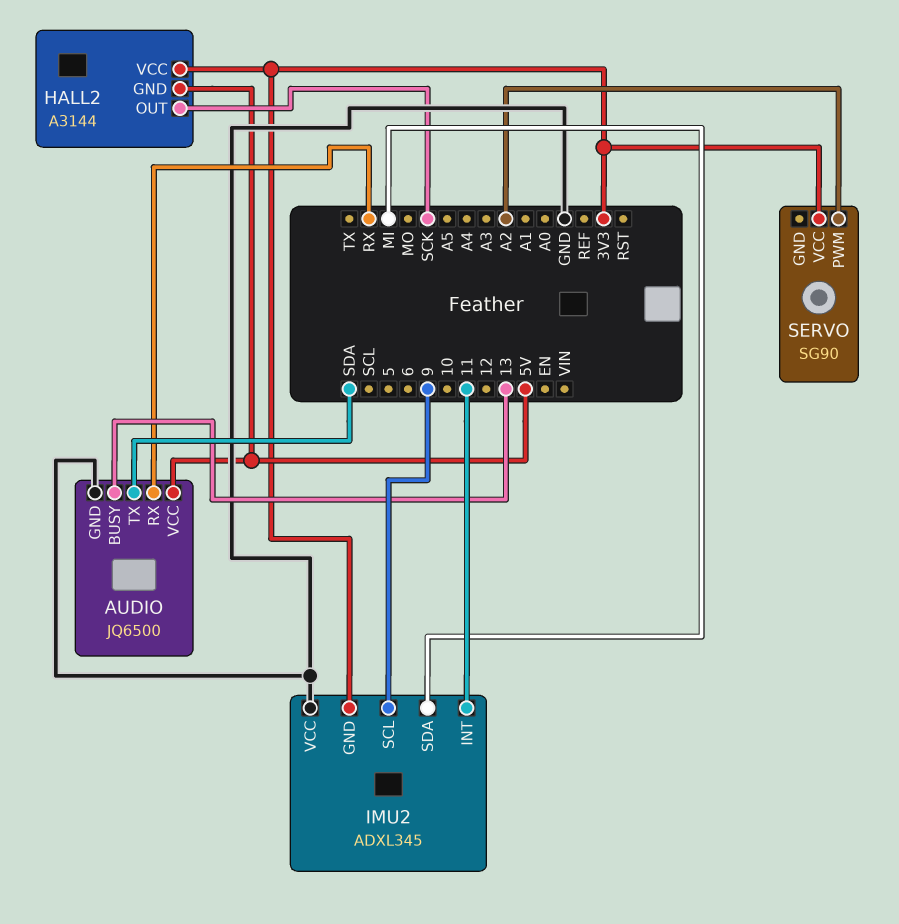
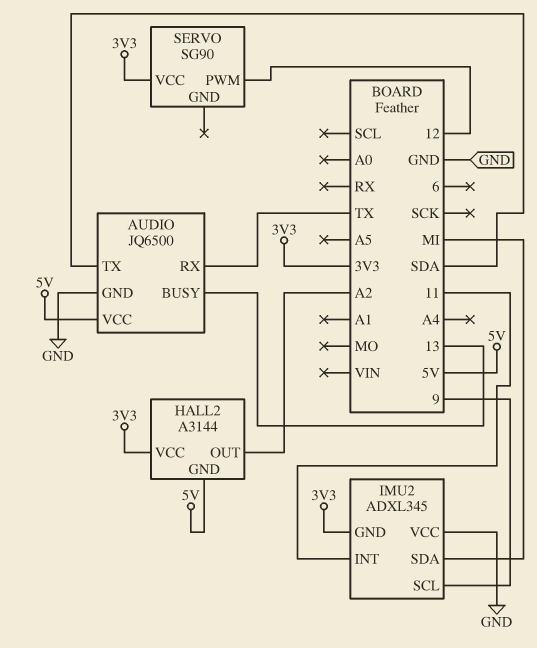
AUDIO pin RX: RX -> TX
HALL2 pin OUT: SCK -> A2
SERVO pin PWM: A2 -> 12

